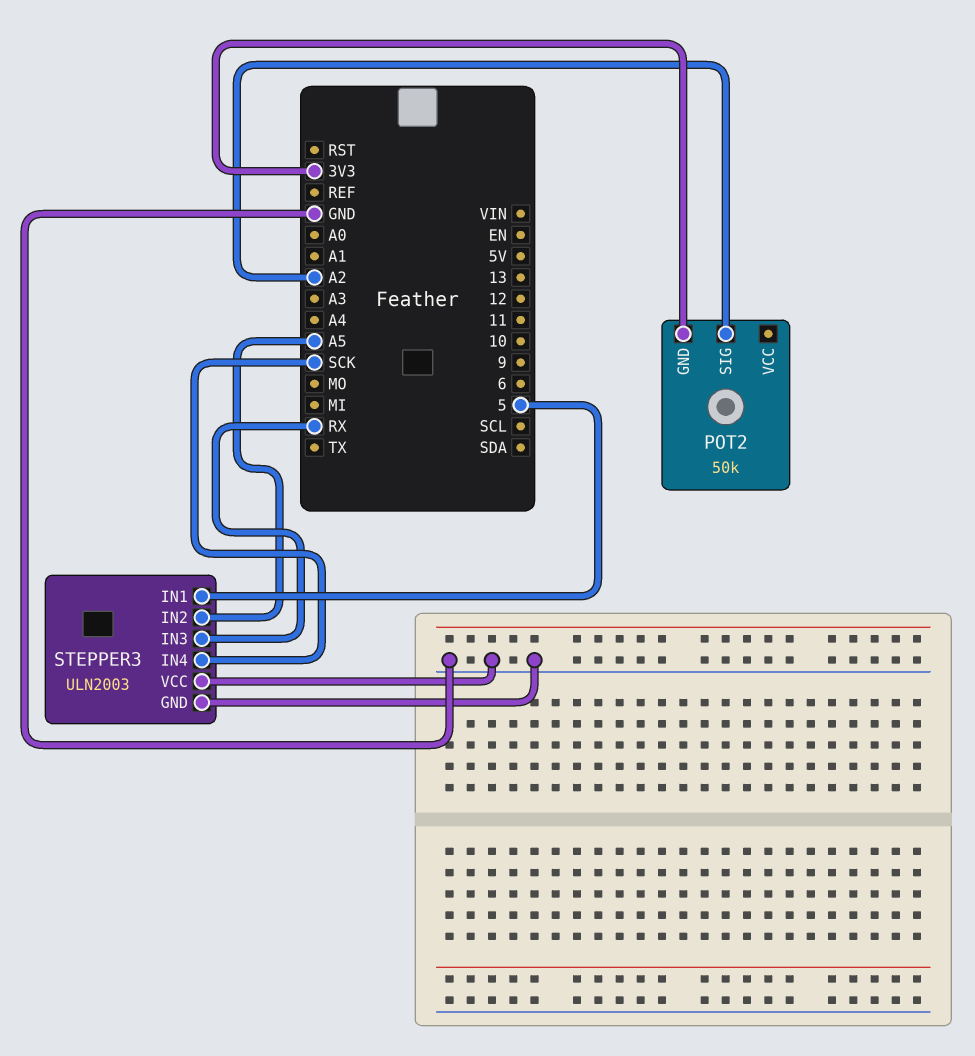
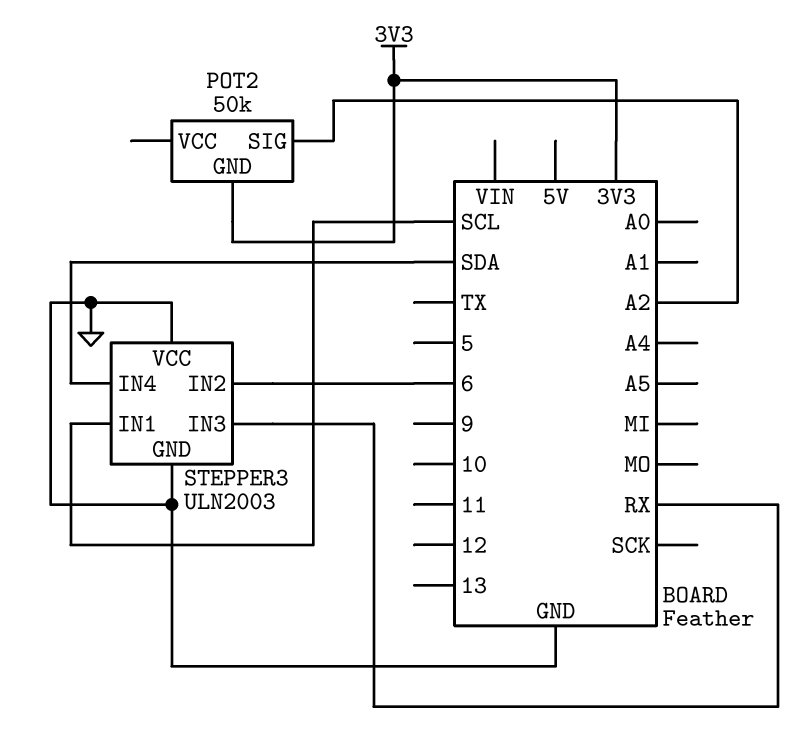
STEPPER3 pin IN1: 5 -> SCL
STEPPER3 pin IN2: A5 -> 6
STEPPER3 pin IN4: SCK -> SDA

